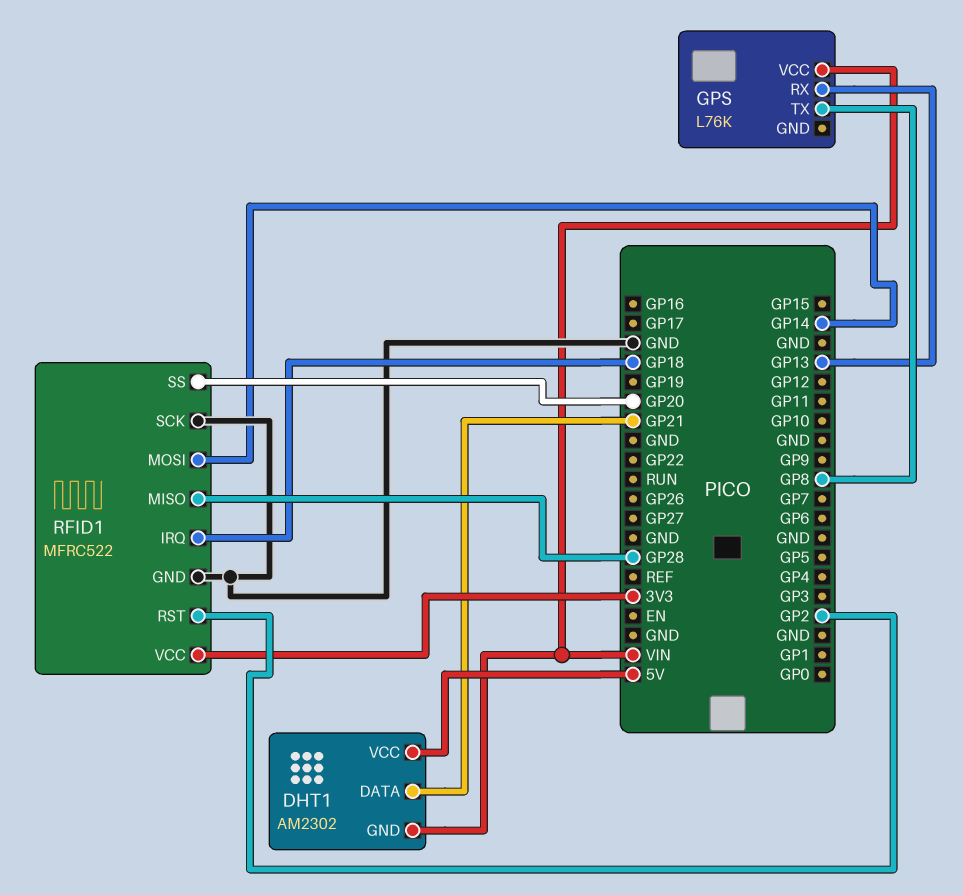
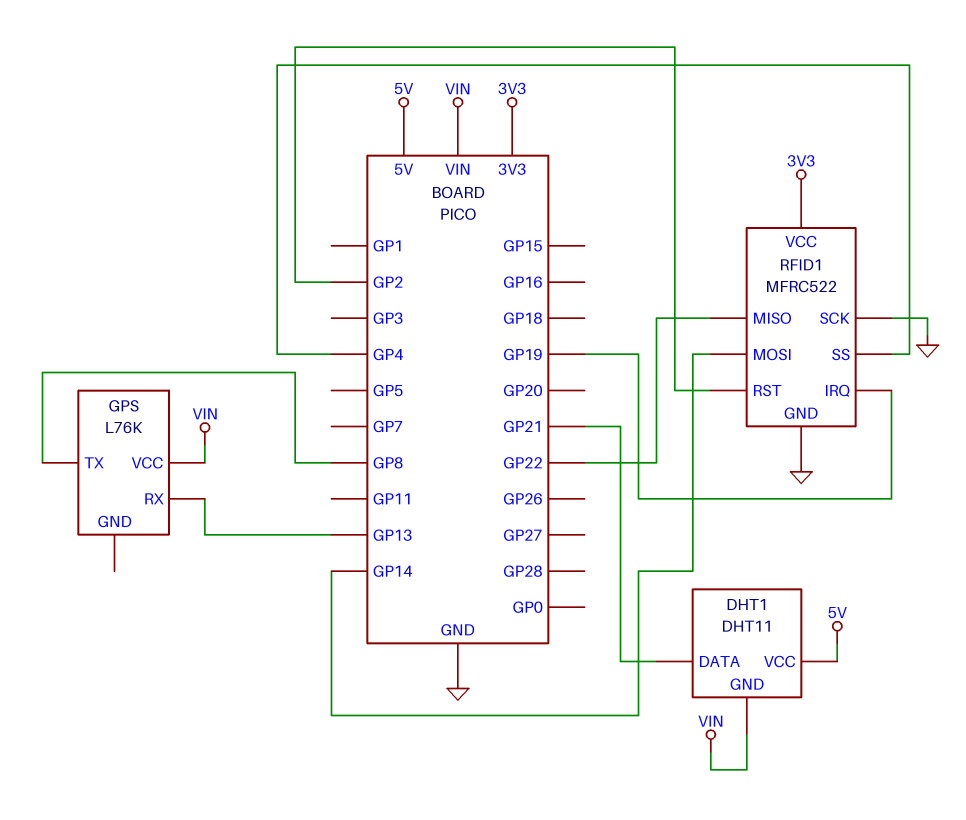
DHT1: AM2302 -> DHT11
RFID1 pin IRQ: GP18 -> GP19
RFID1 pin MISO: GP28 -> GP22
RFID1 pin SS: GP20 -> GP4

